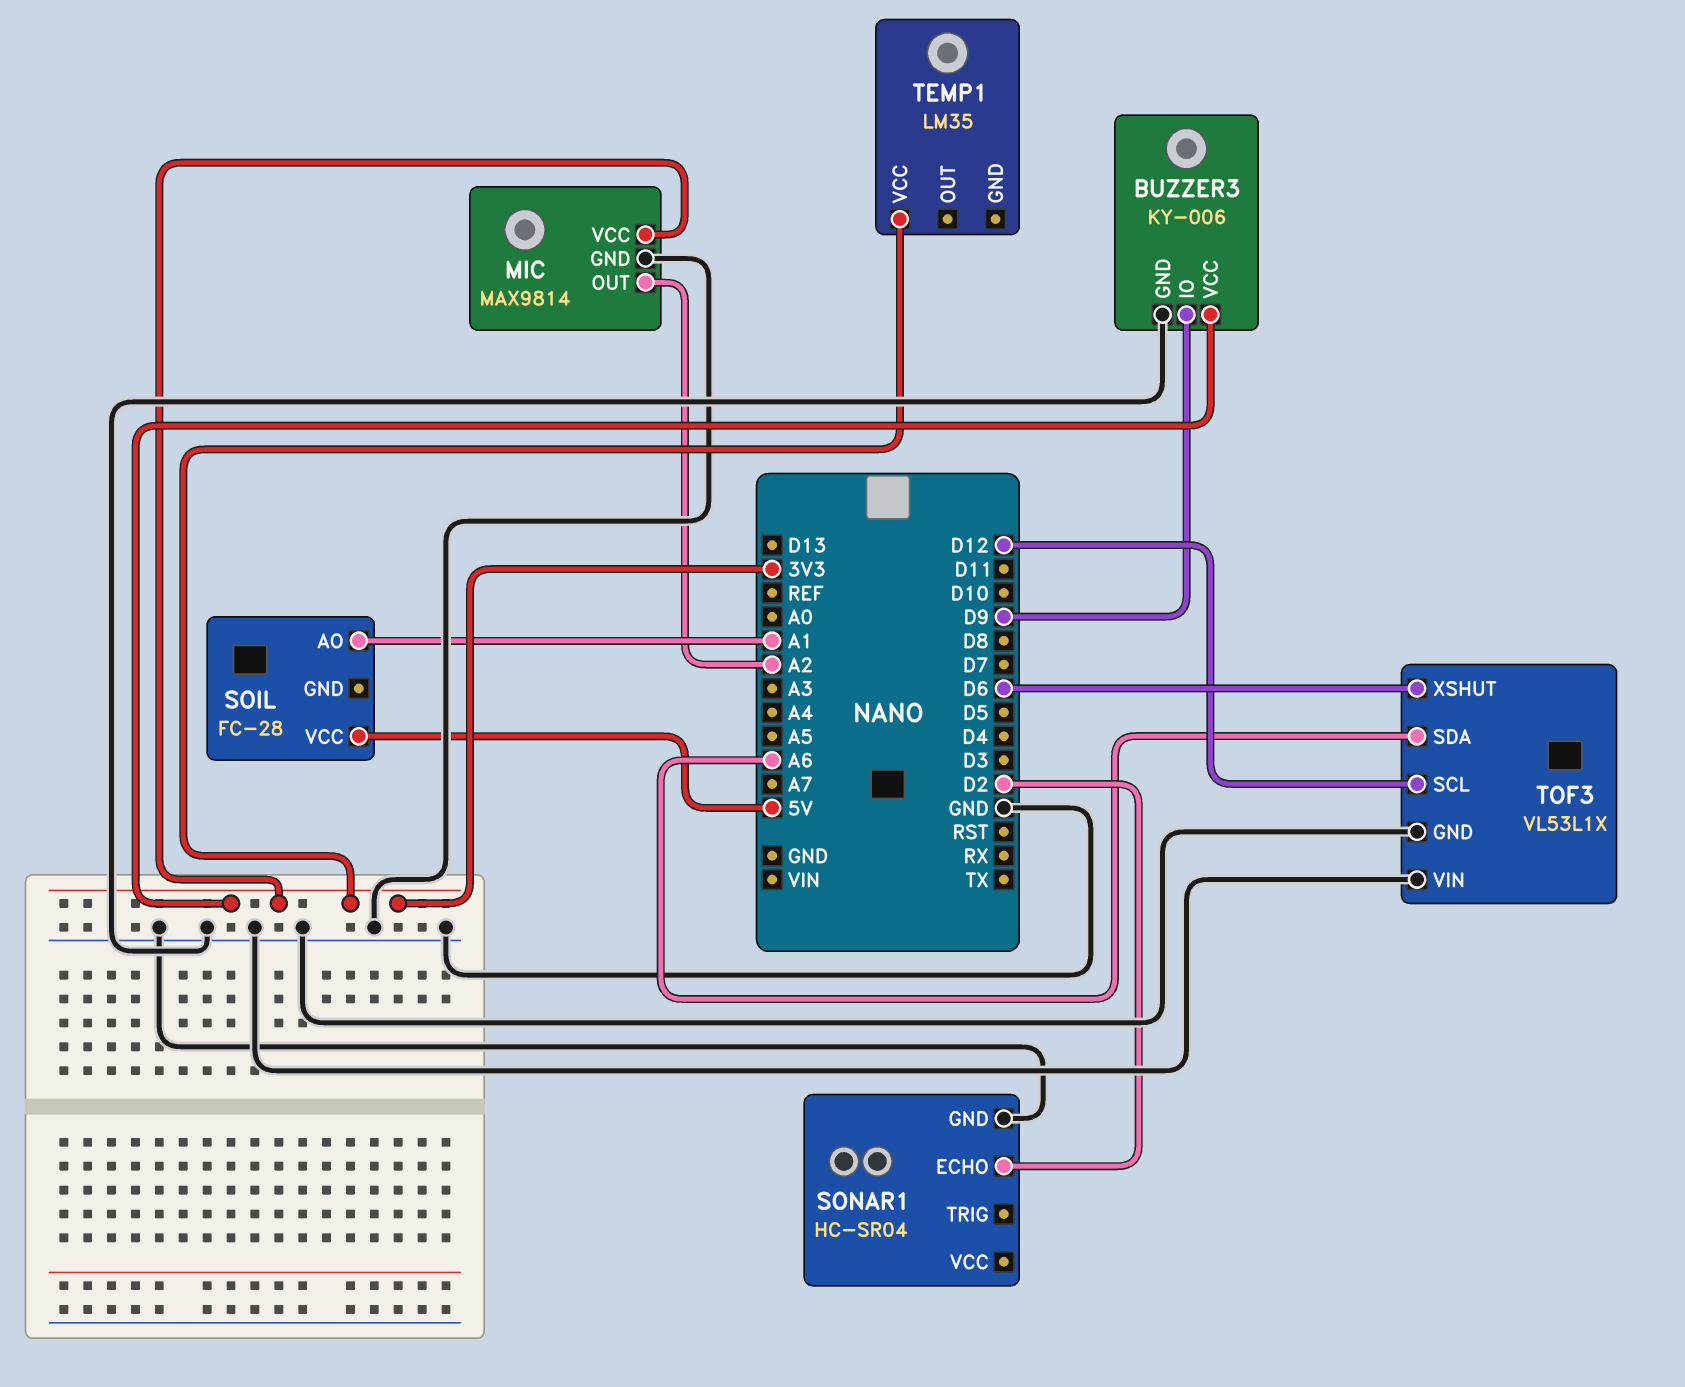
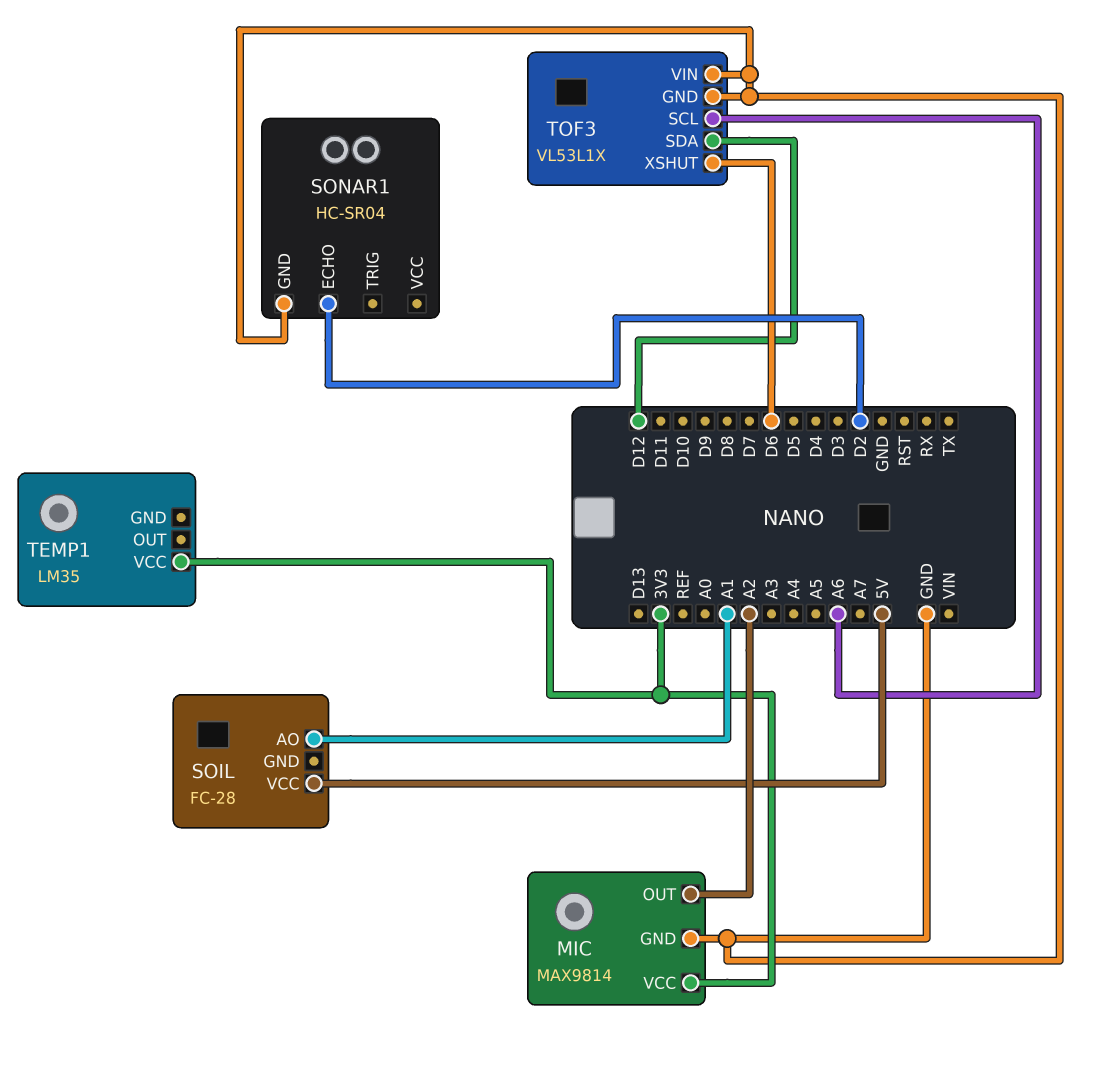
BUZZER3: KY-006 -> none
BUZZER3 pin GND: GND -> none
BUZZER3 pin IO: D9 -> none
BUZZER3 pin VCC: 3V3 -> none
TOF3 pin SCL: D12 -> A6
TOF3 pin SDA: A6 -> D12

